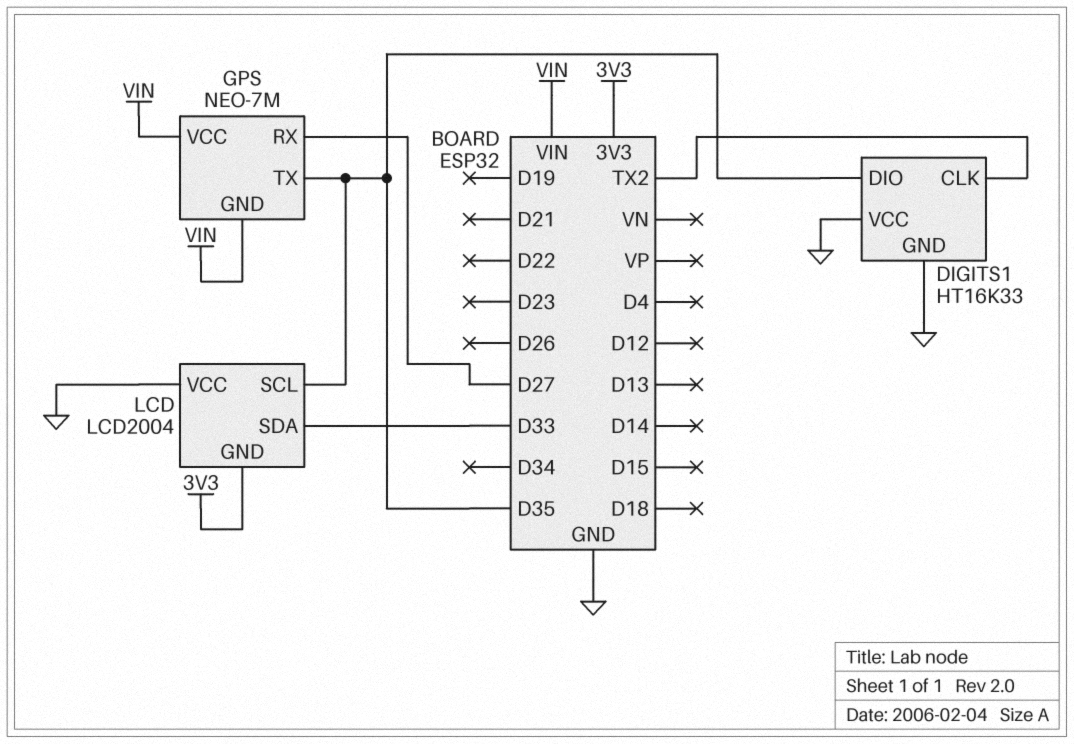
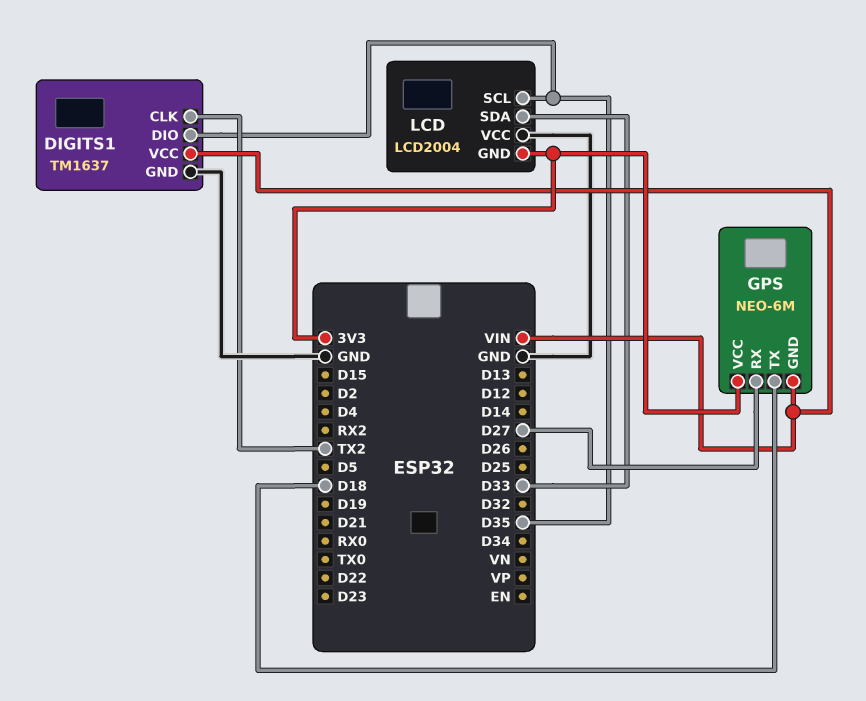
DIGITS1: HT16K33 -> TM1637
DIGITS1 pin VCC: GND -> VIN
GPS: NEO-7M -> NEO-6M
GPS pin TX: D35 -> D18
GPS pin VCC: VIN -> 3V3

